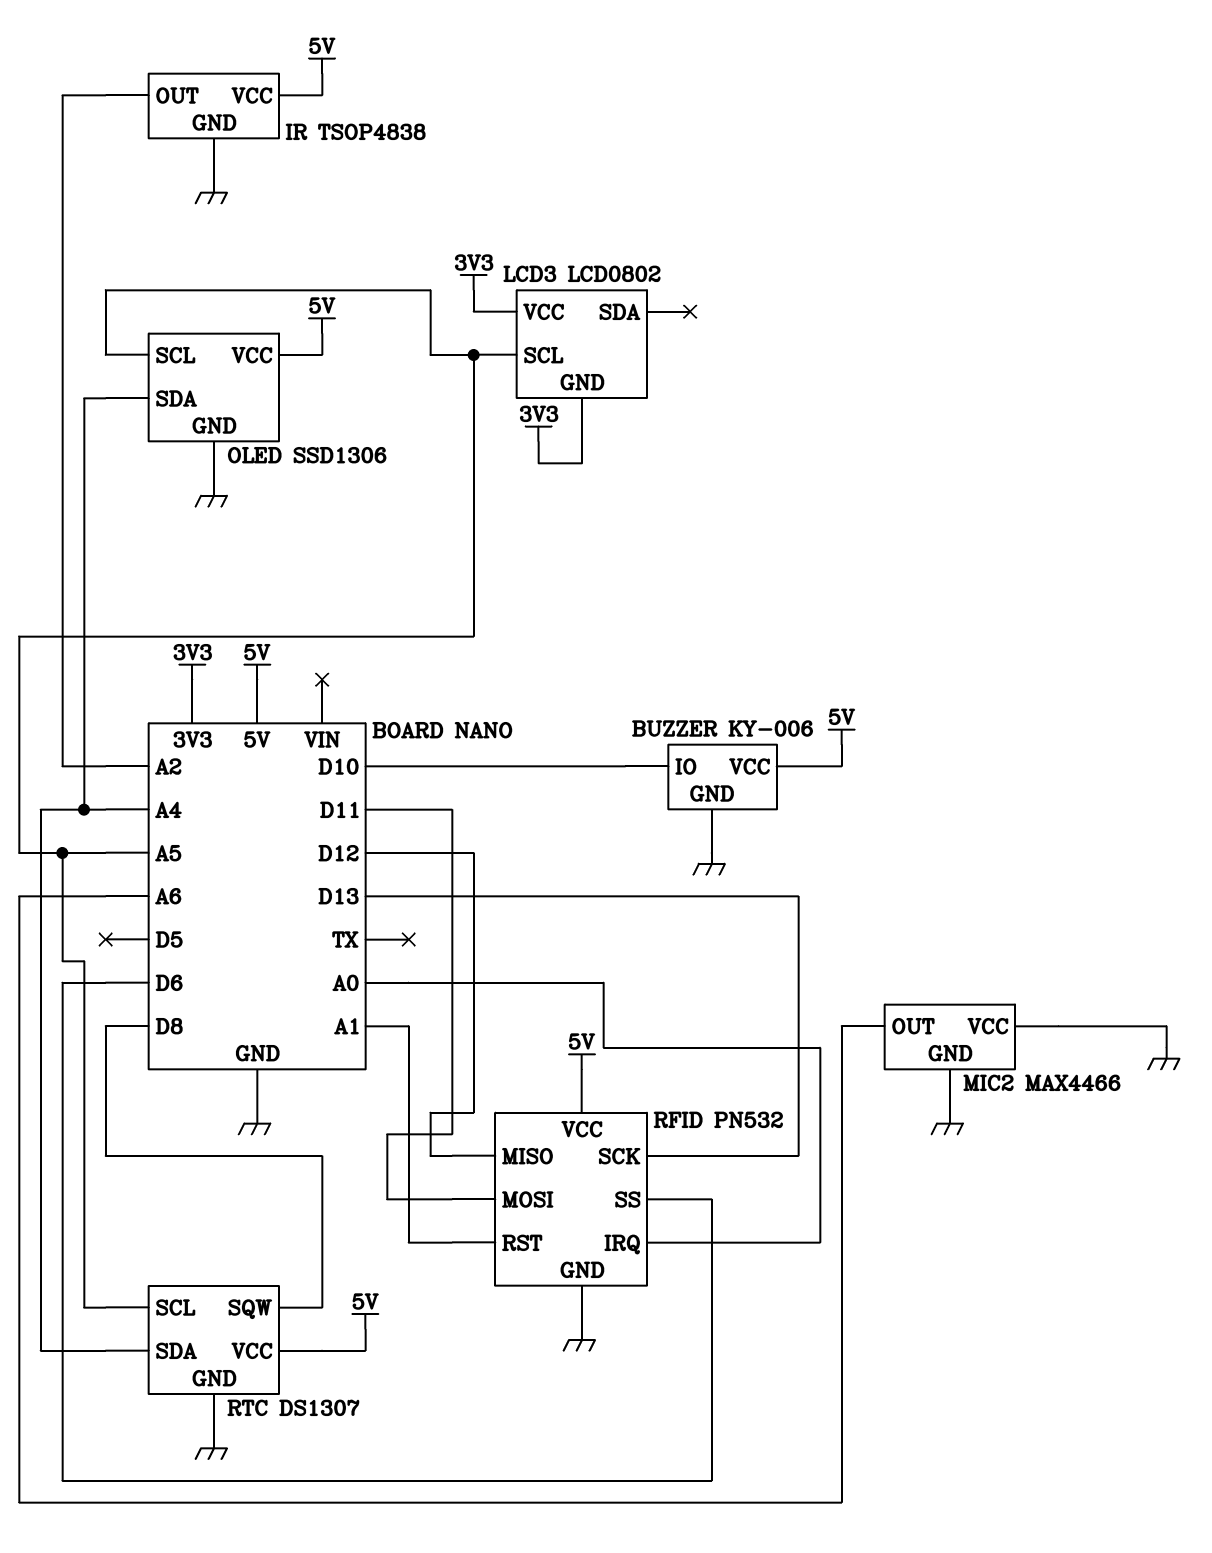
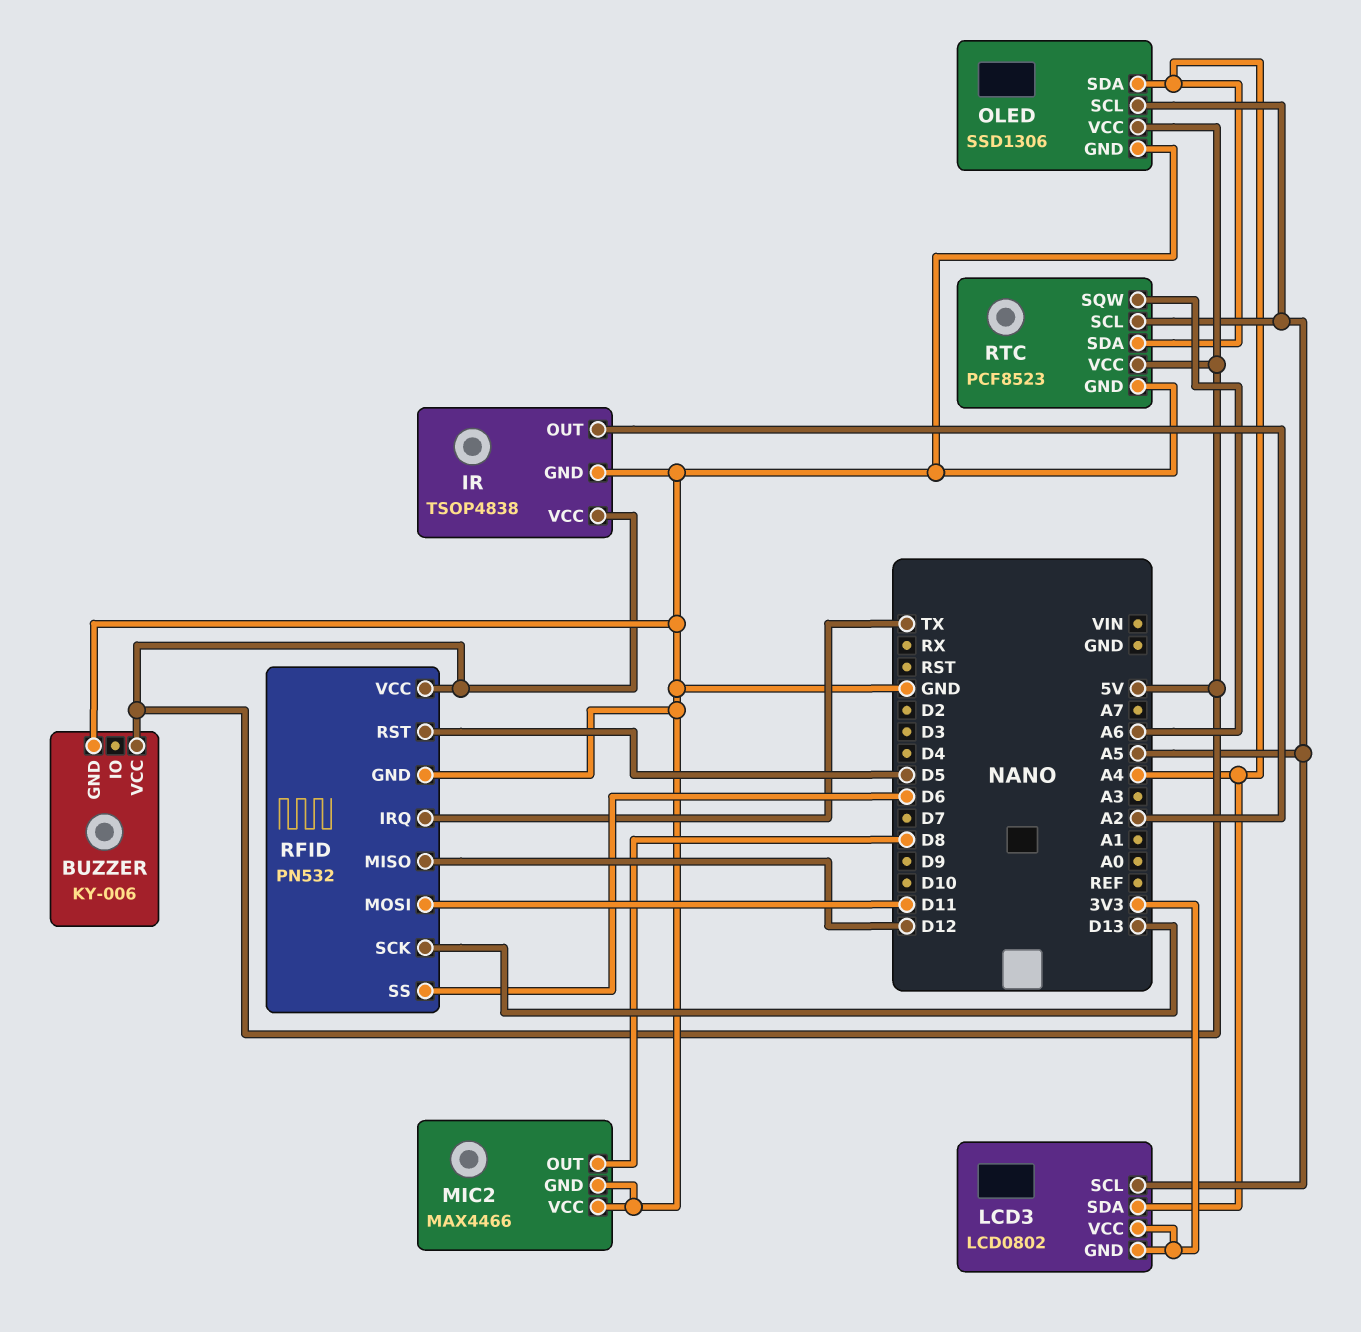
BUZZER pin IO: D10 -> none
LCD3 pin SDA: none -> A4
MIC2 pin OUT: A6 -> D8
RFID pin IRQ: A0 -> TX
RFID pin RST: A1 -> D5
RTC: DS1307 -> PCF8523
RTC pin SQW: D8 -> A6

